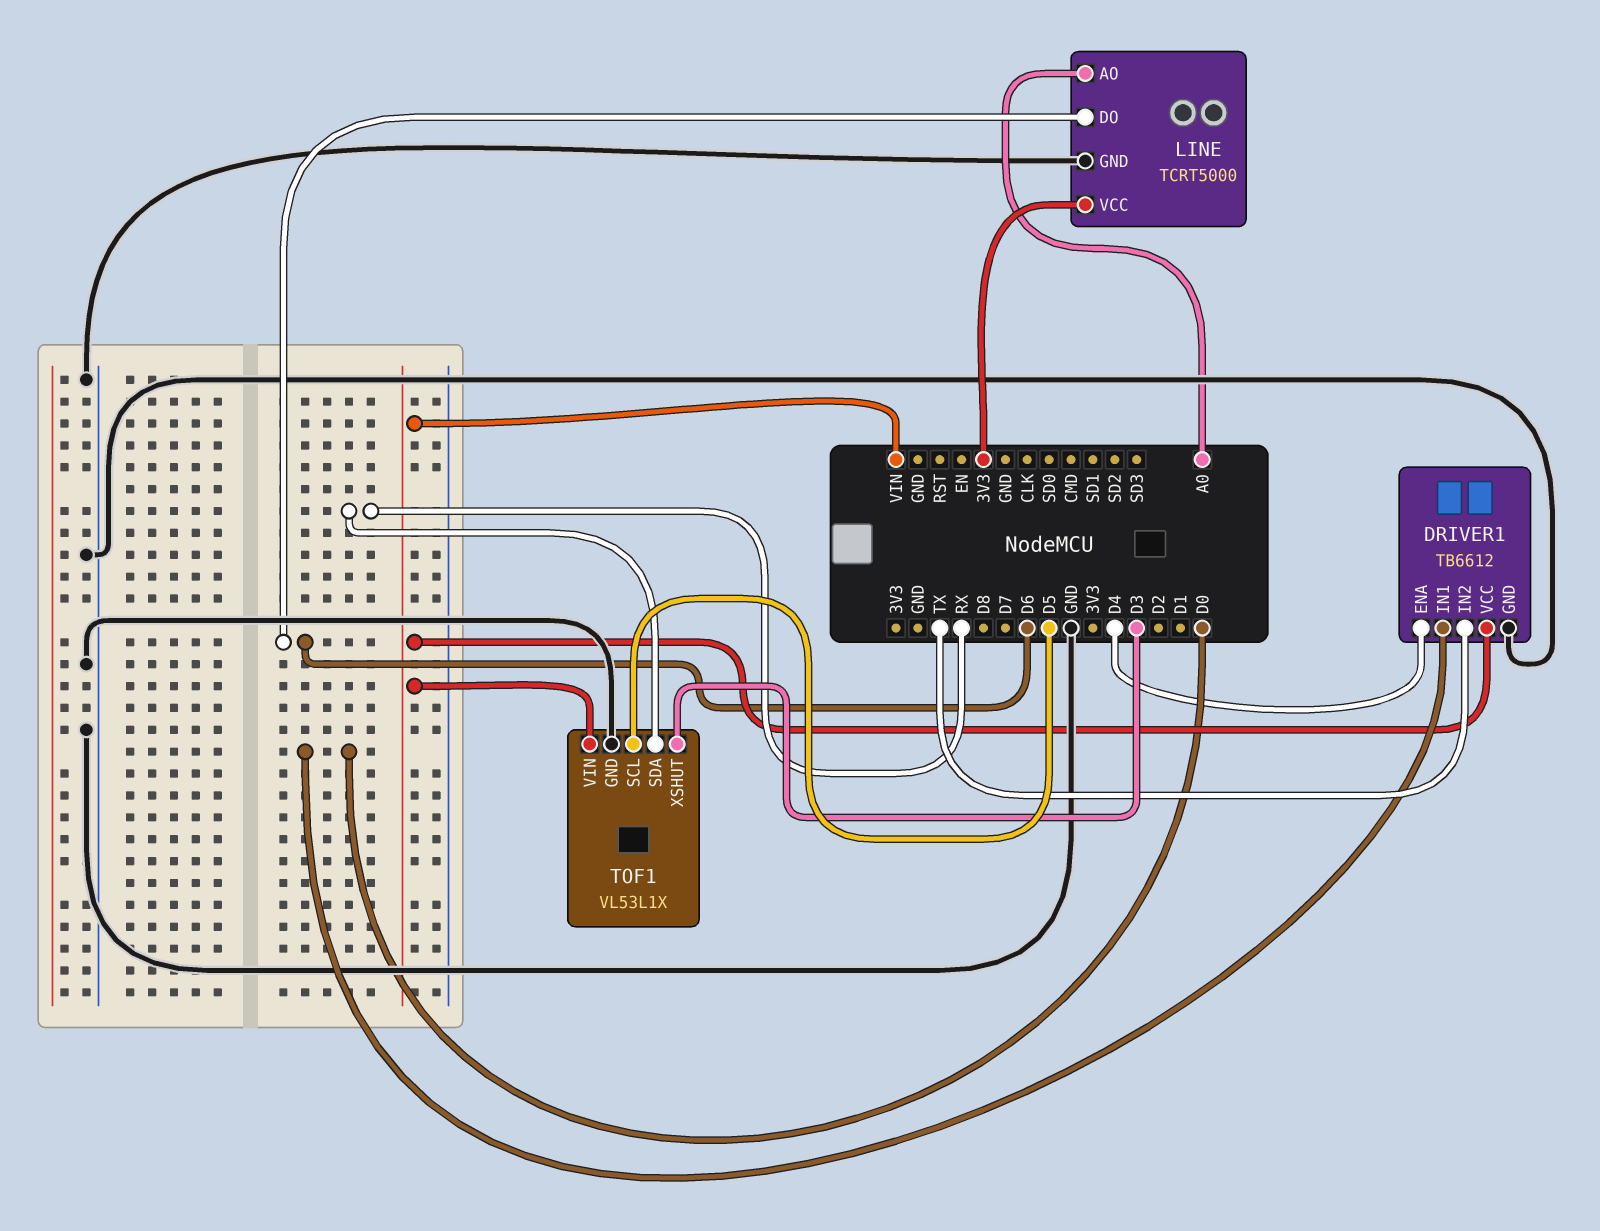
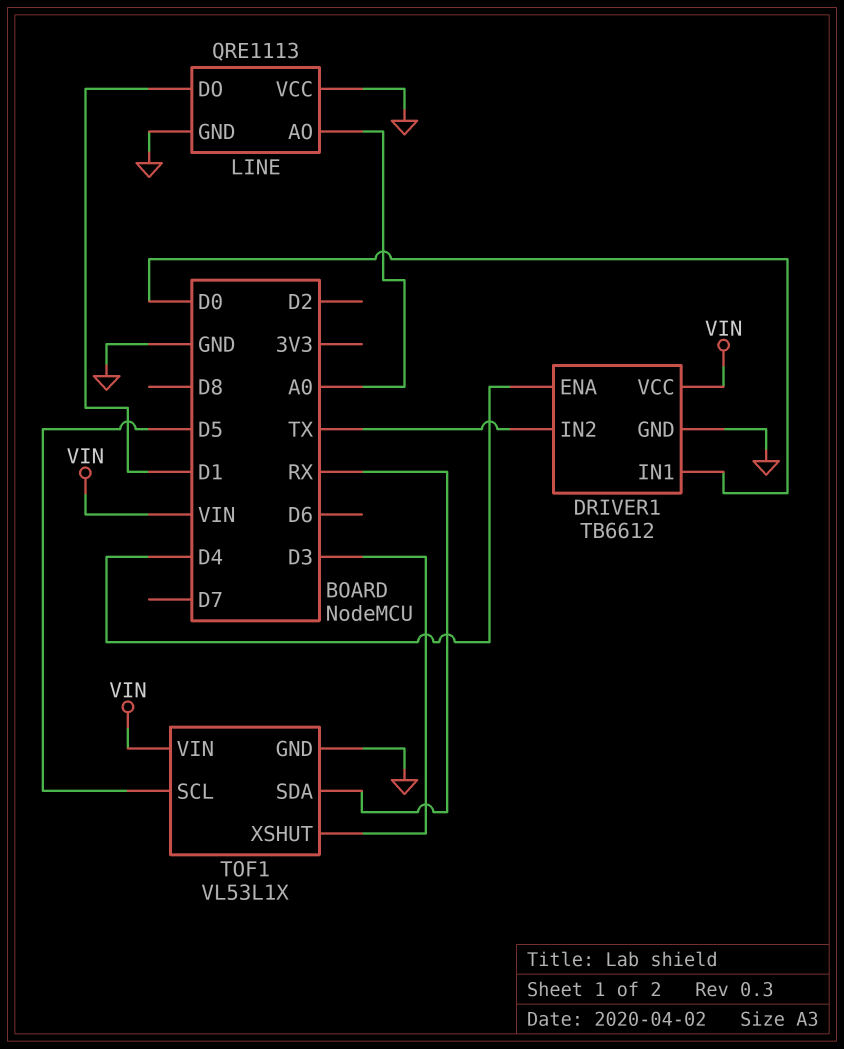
LINE: TCRT5000 -> QRE1113
LINE pin DO: D6 -> D1
LINE pin VCC: 3V3 -> GND

